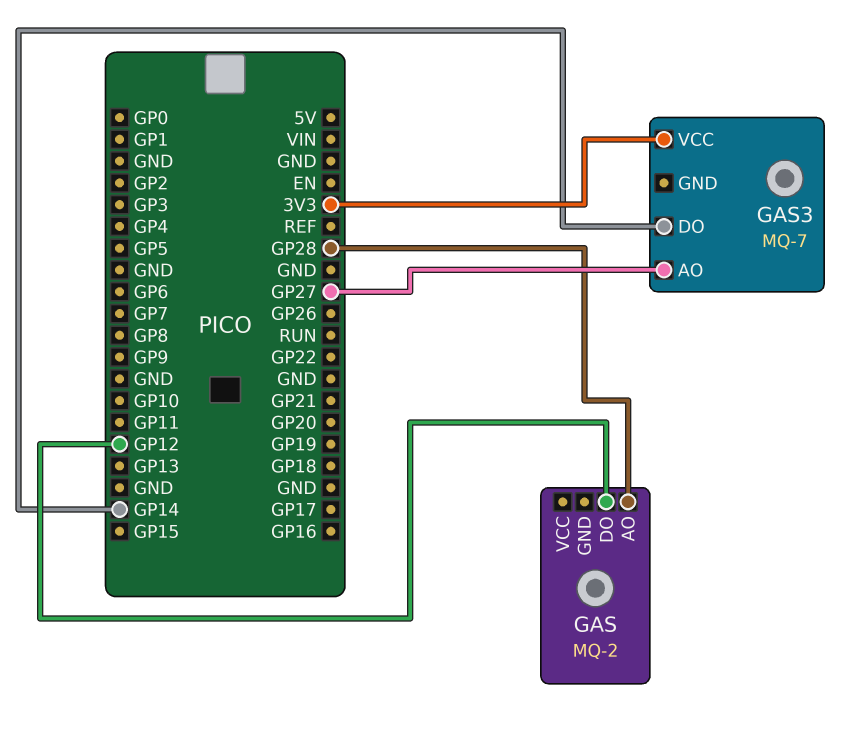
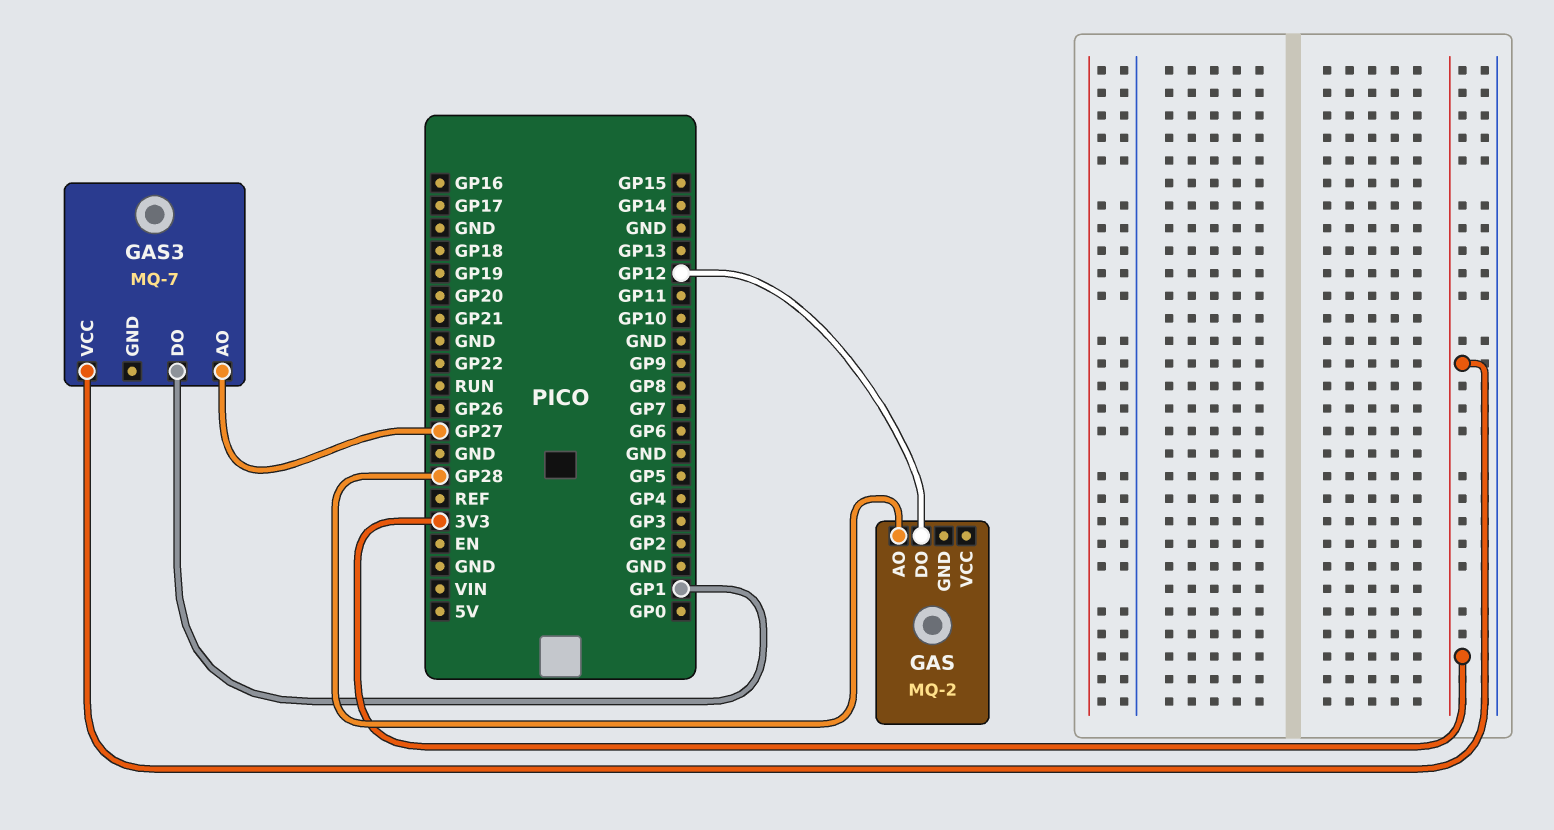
GAS3 pin DO: GP14 -> GP1

